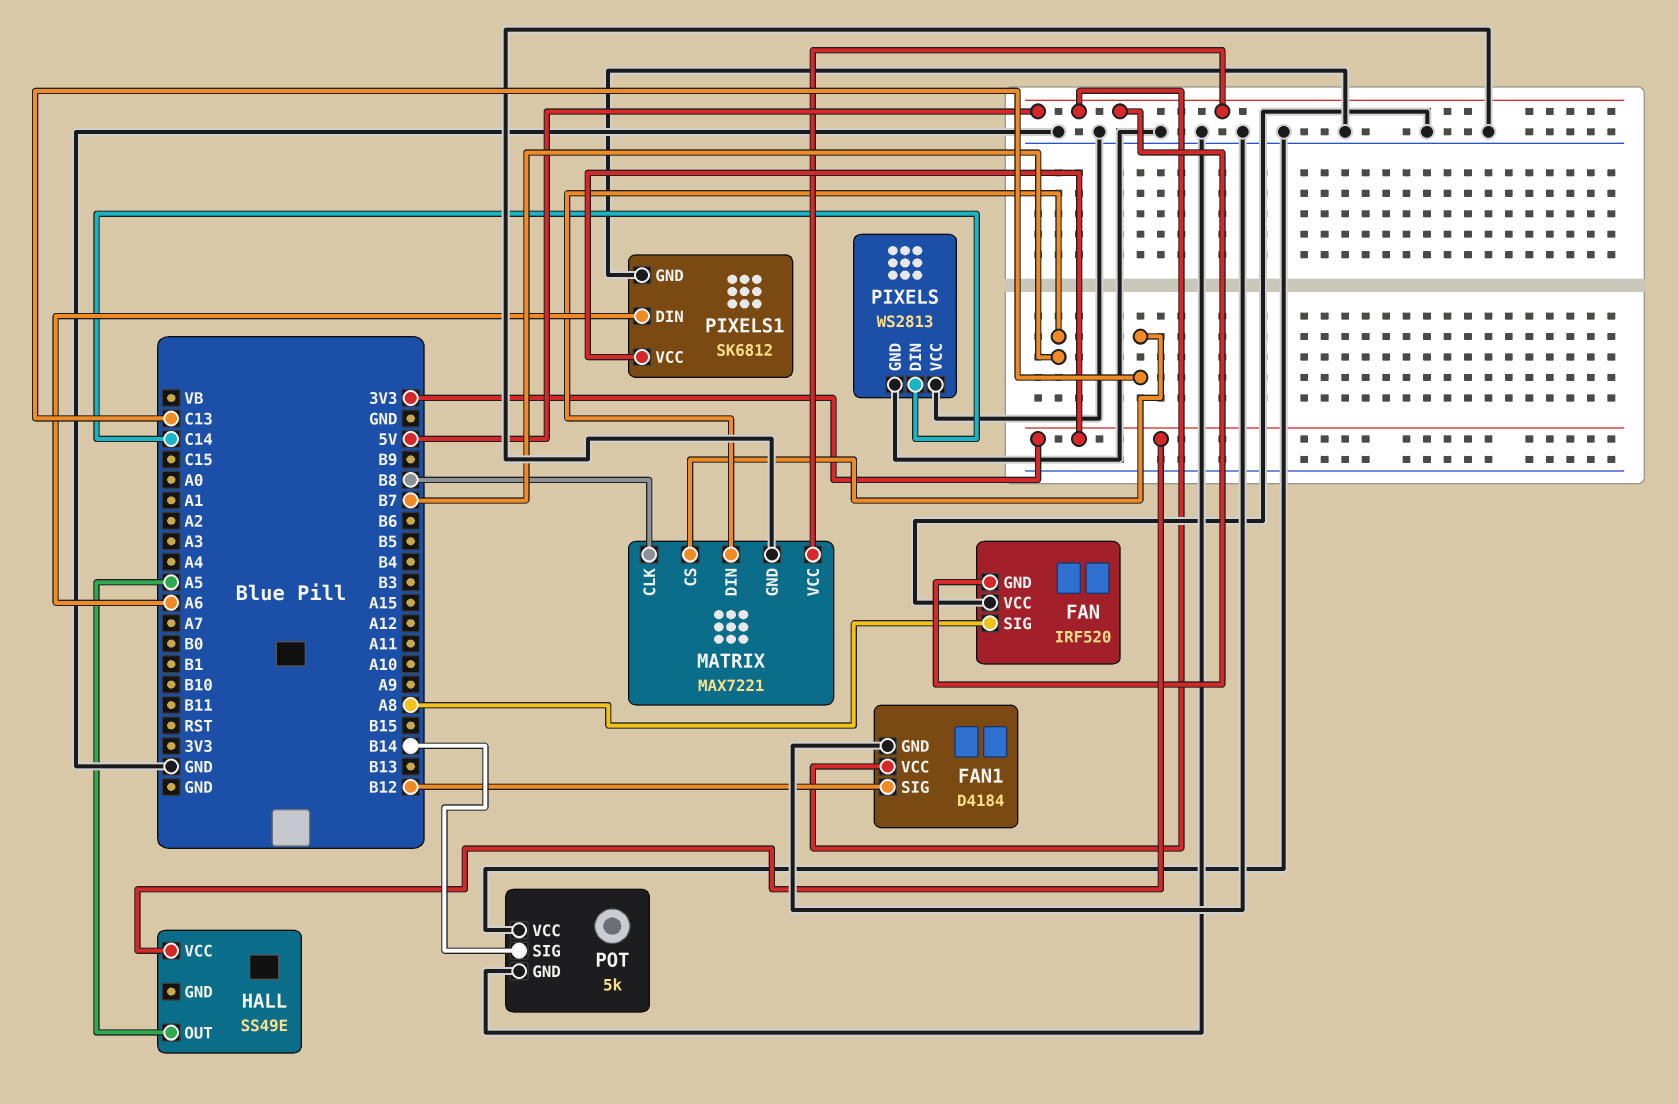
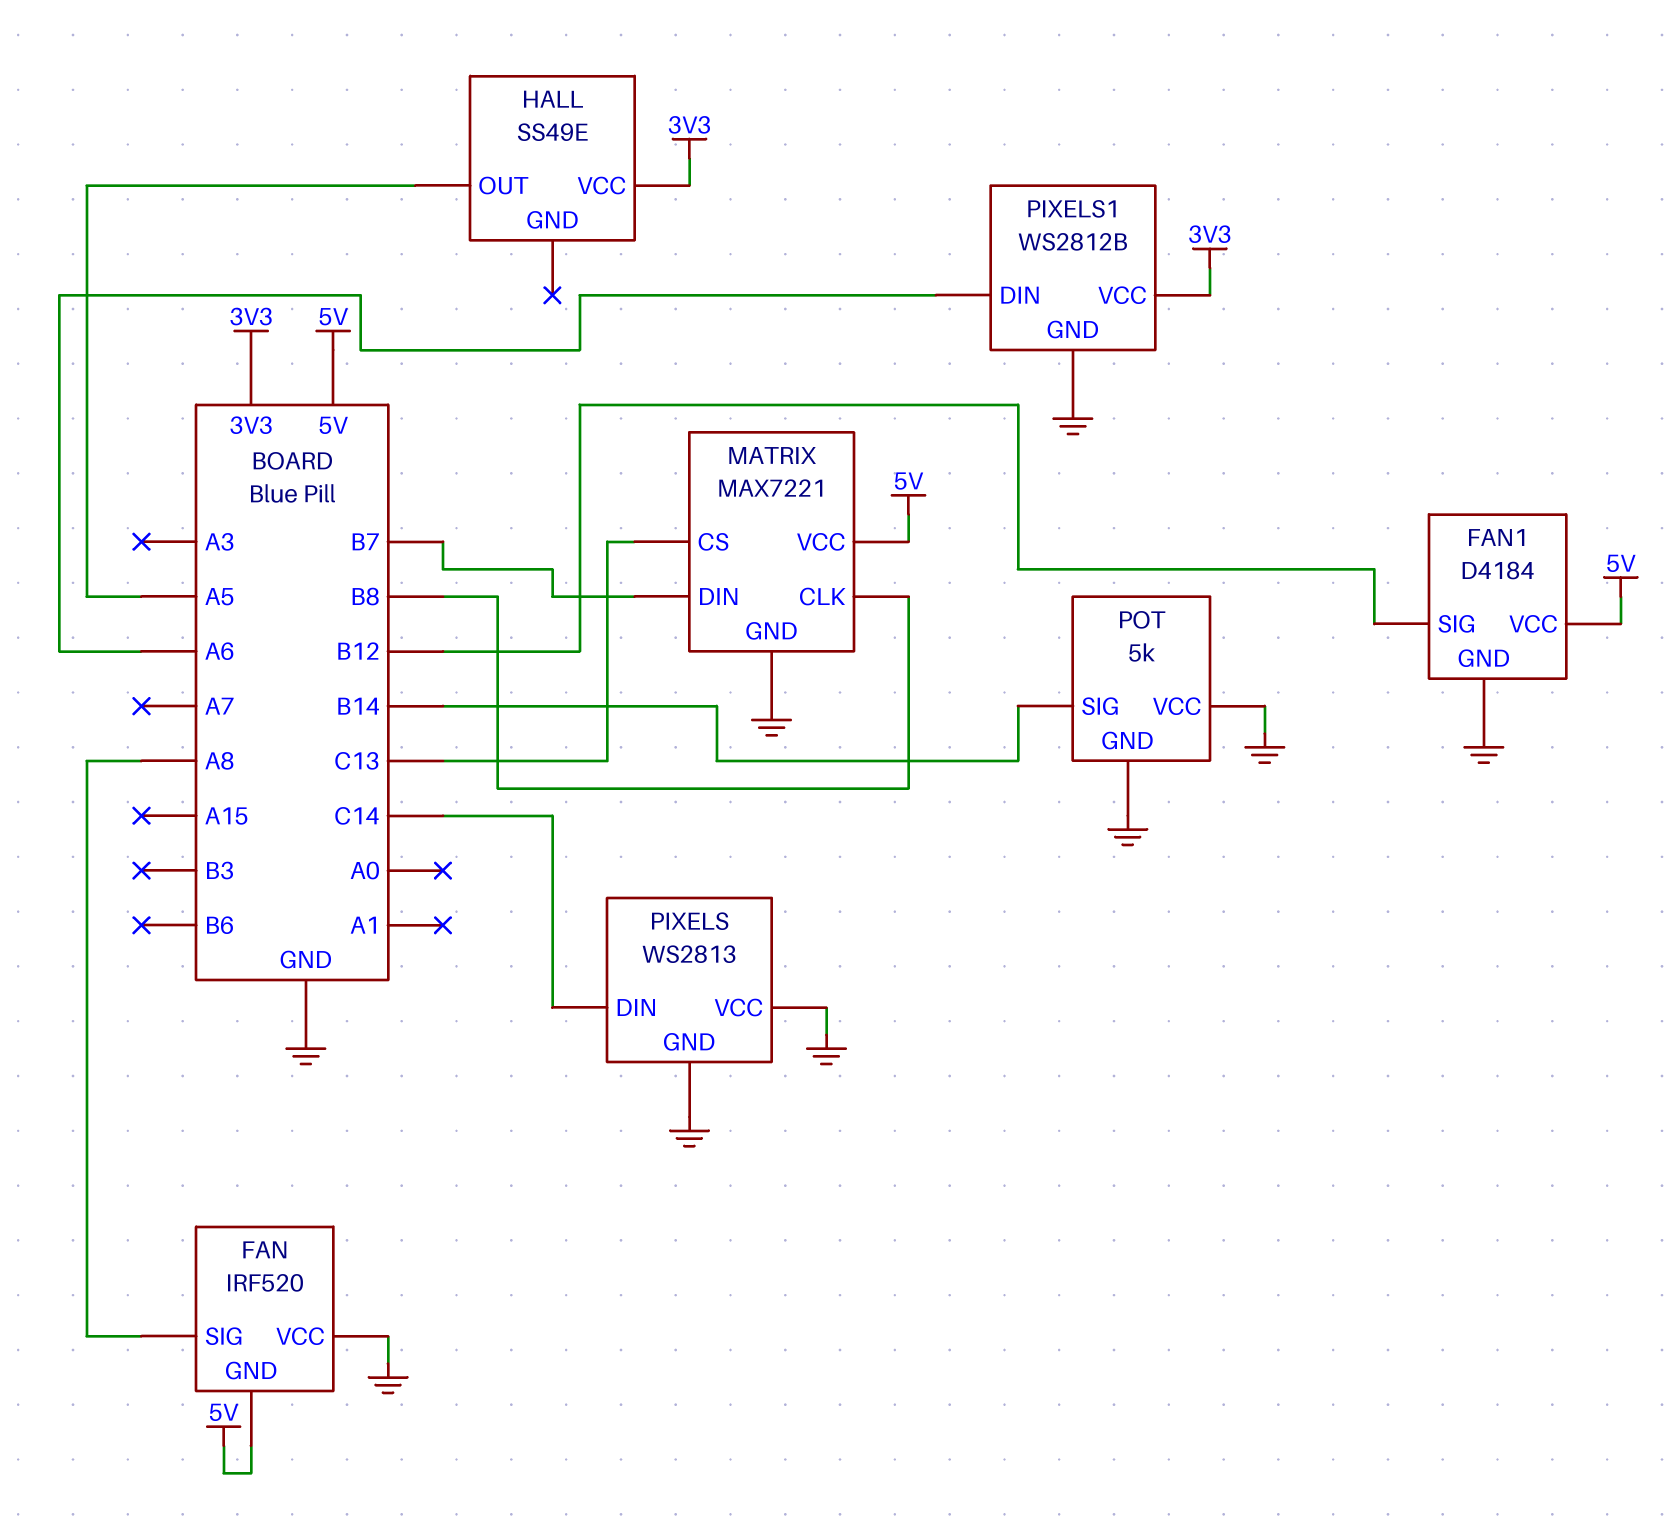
PIXELS1: SK6812 -> WS2812B

